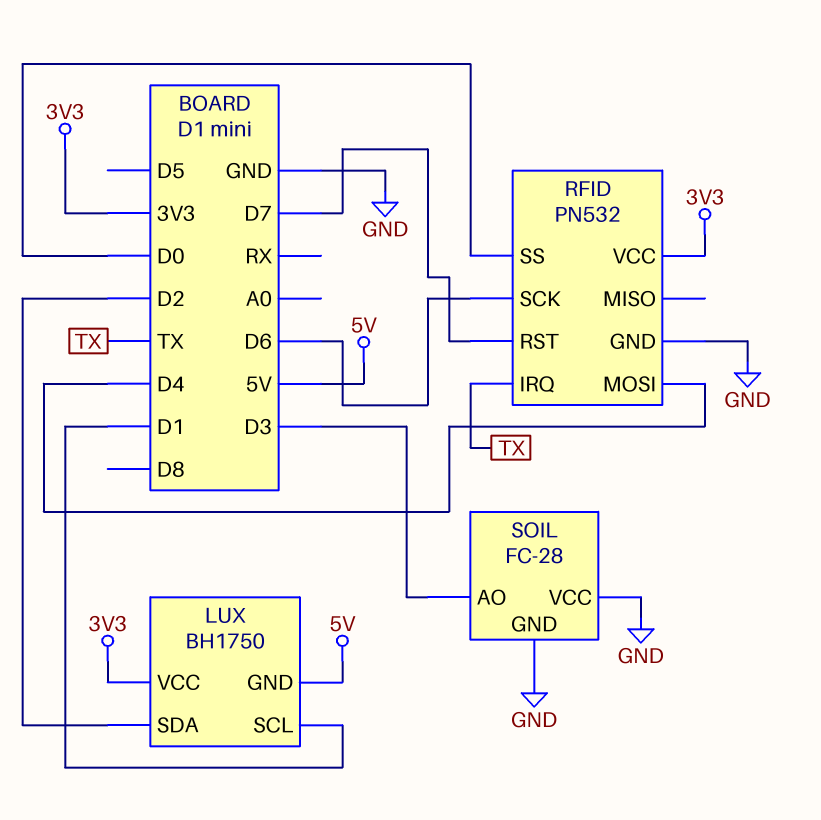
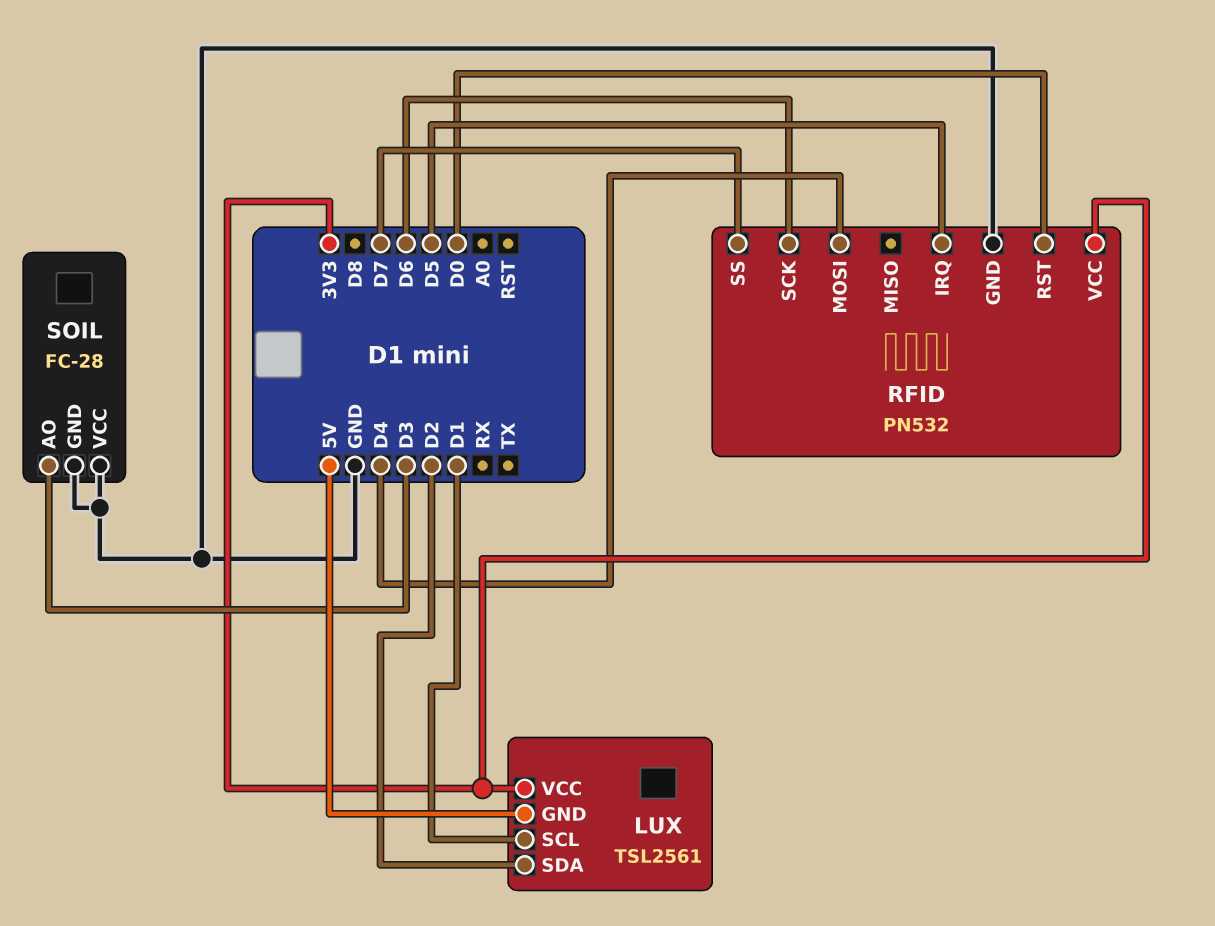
LUX: BH1750 -> TSL2561
RFID pin IRQ: TX -> D5
RFID pin RST: D7 -> D0
RFID pin SS: D0 -> D7

